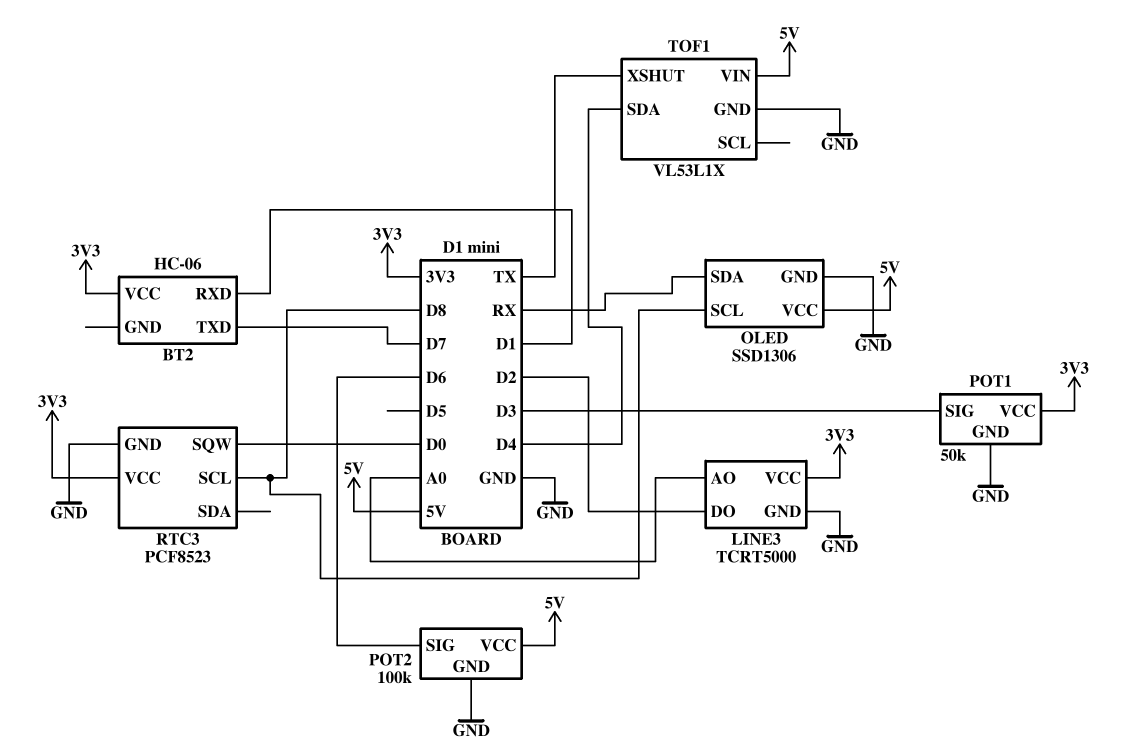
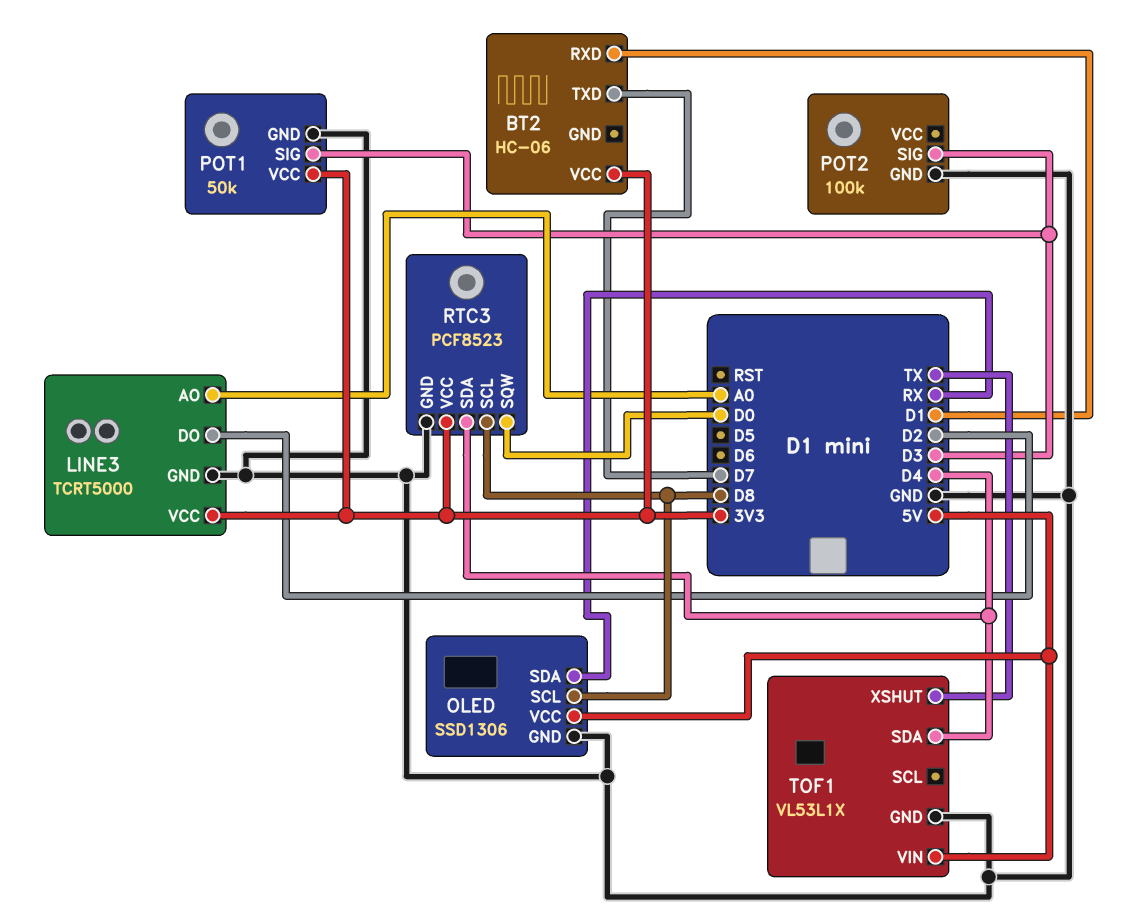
POT2 pin SIG: D6 -> D3
POT2 pin VCC: 5V -> none
RTC3 pin SDA: none -> D4

